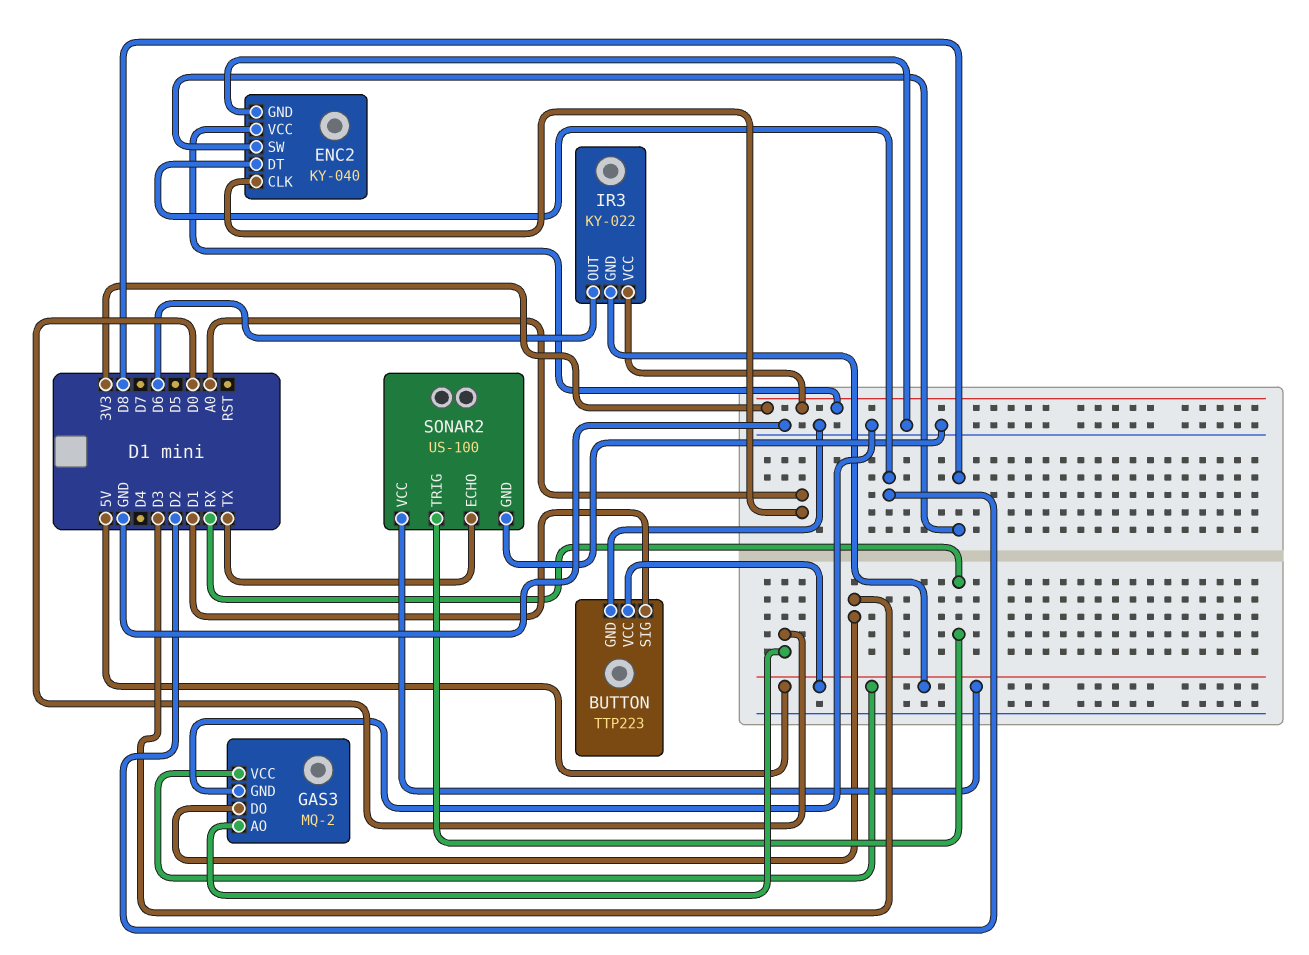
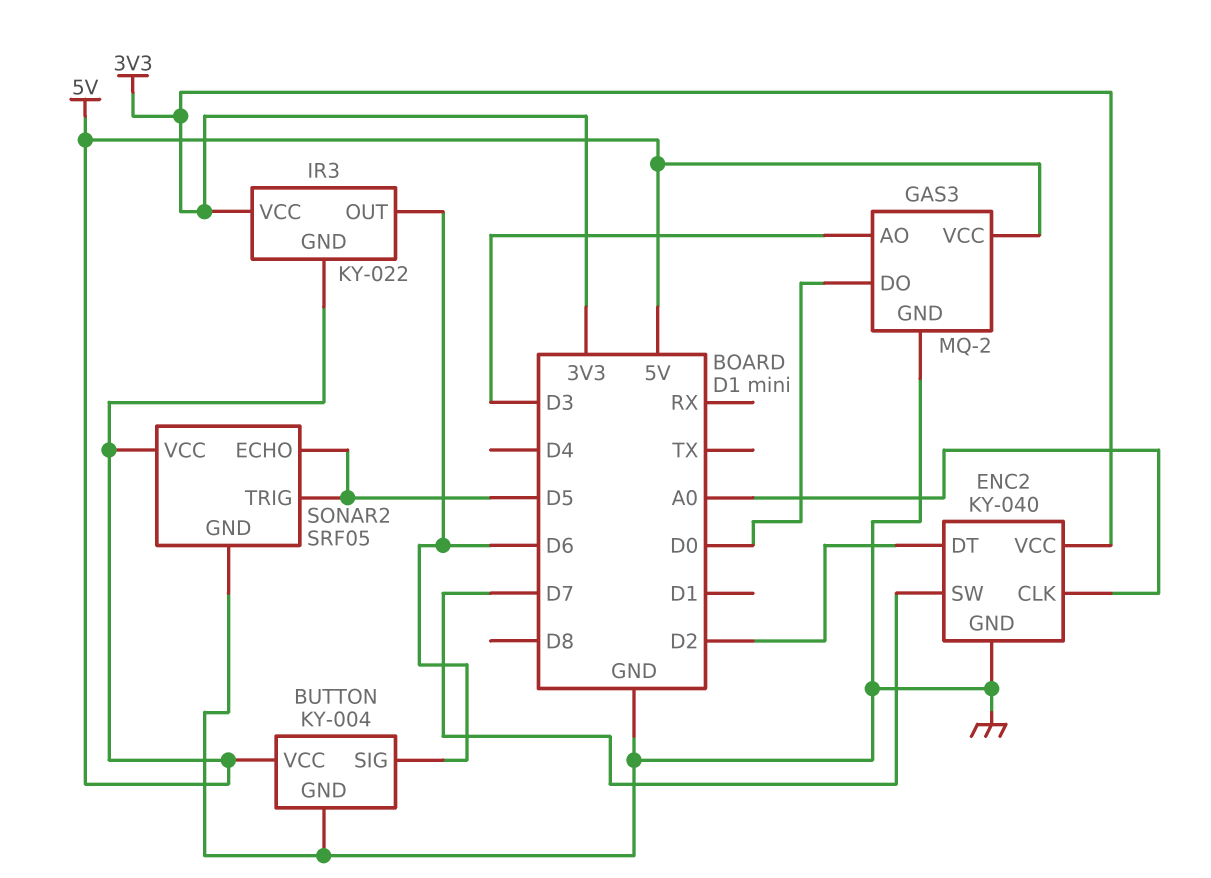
BUTTON: TTP223 -> KY-004
BUTTON pin SIG: D1 -> D6
ENC2 pin SW: D8 -> D7
GAS3 pin AO: D0 -> D3
GAS3 pin DO: D3 -> D0
SONAR2: US-100 -> SRF05
SONAR2 pin ECHO: TX -> D5
SONAR2 pin TRIG: RX -> D5

